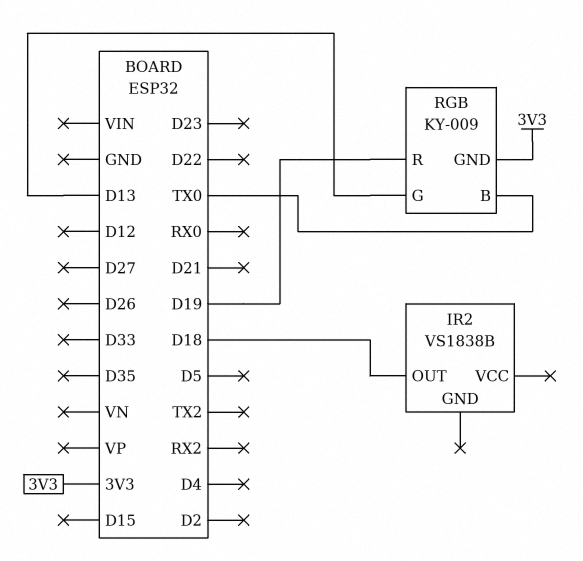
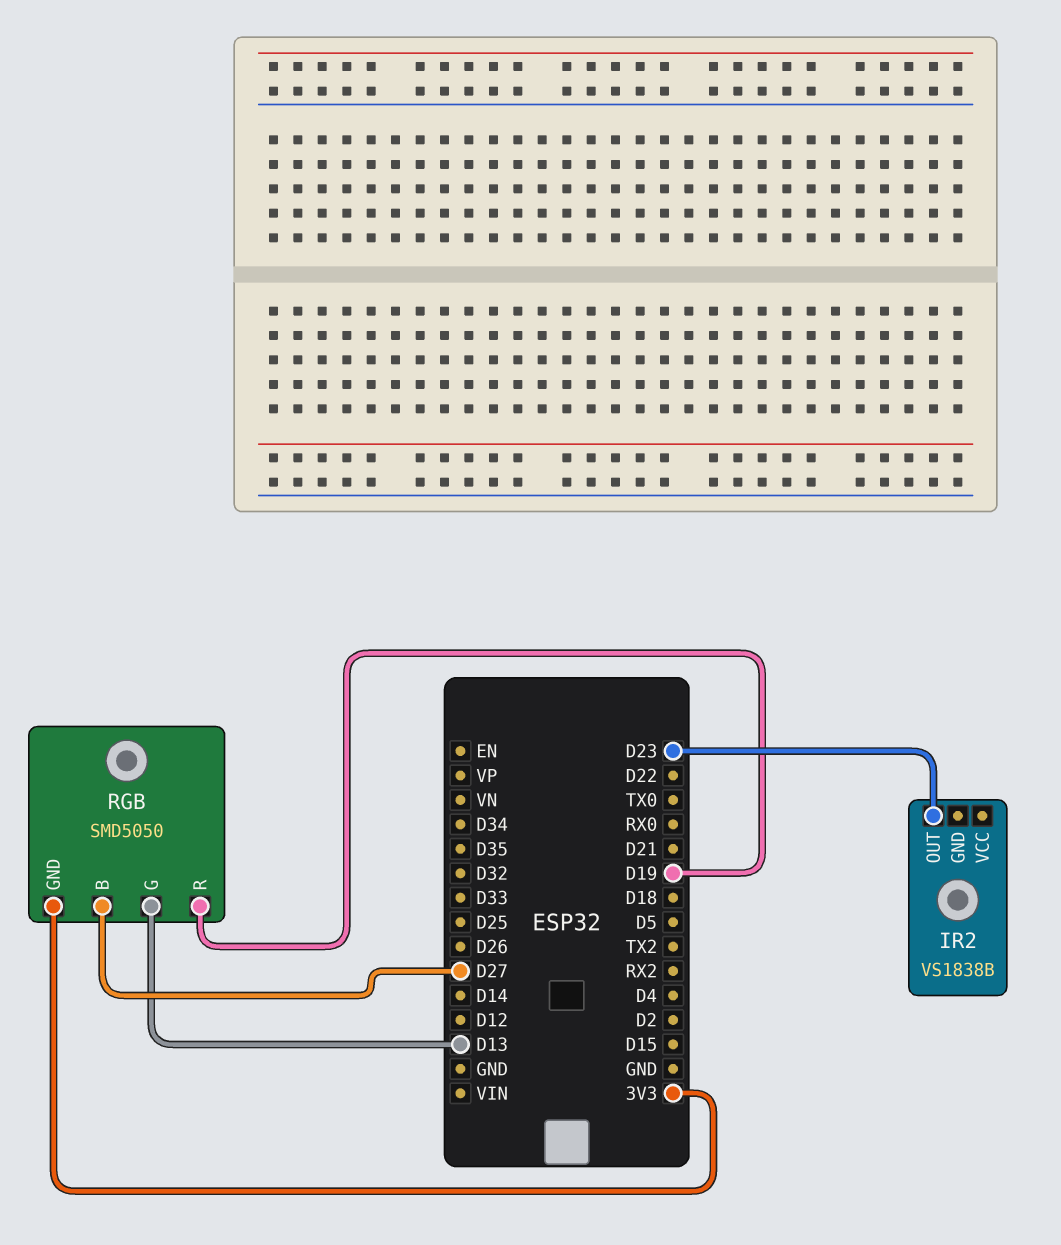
IR2 pin OUT: D18 -> D23
RGB: KY-009 -> SMD5050
RGB pin B: TX0 -> D27

